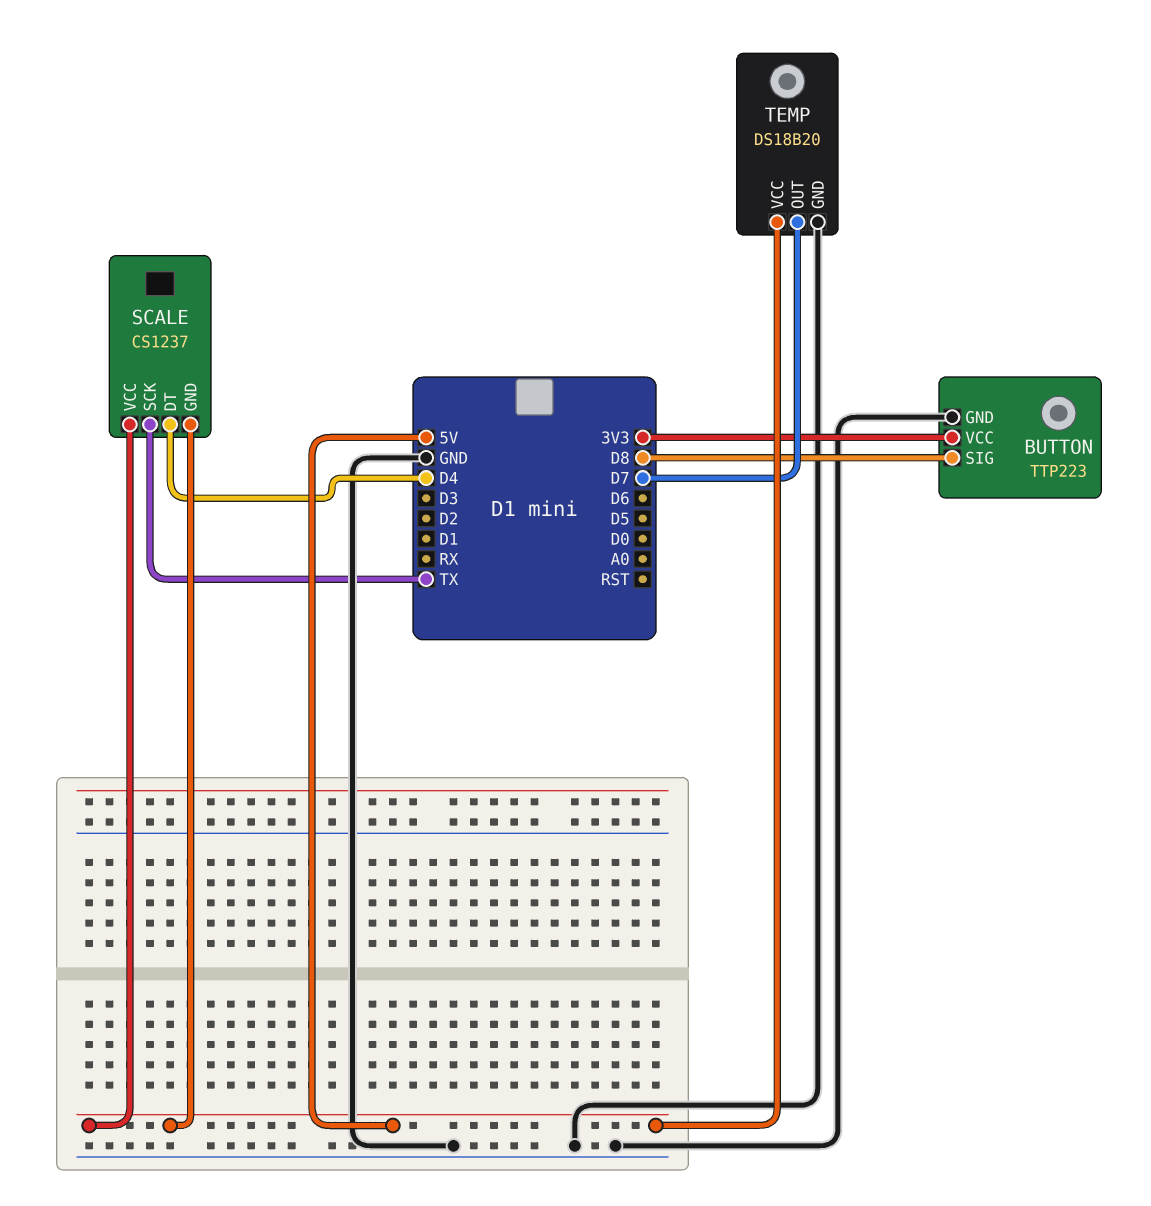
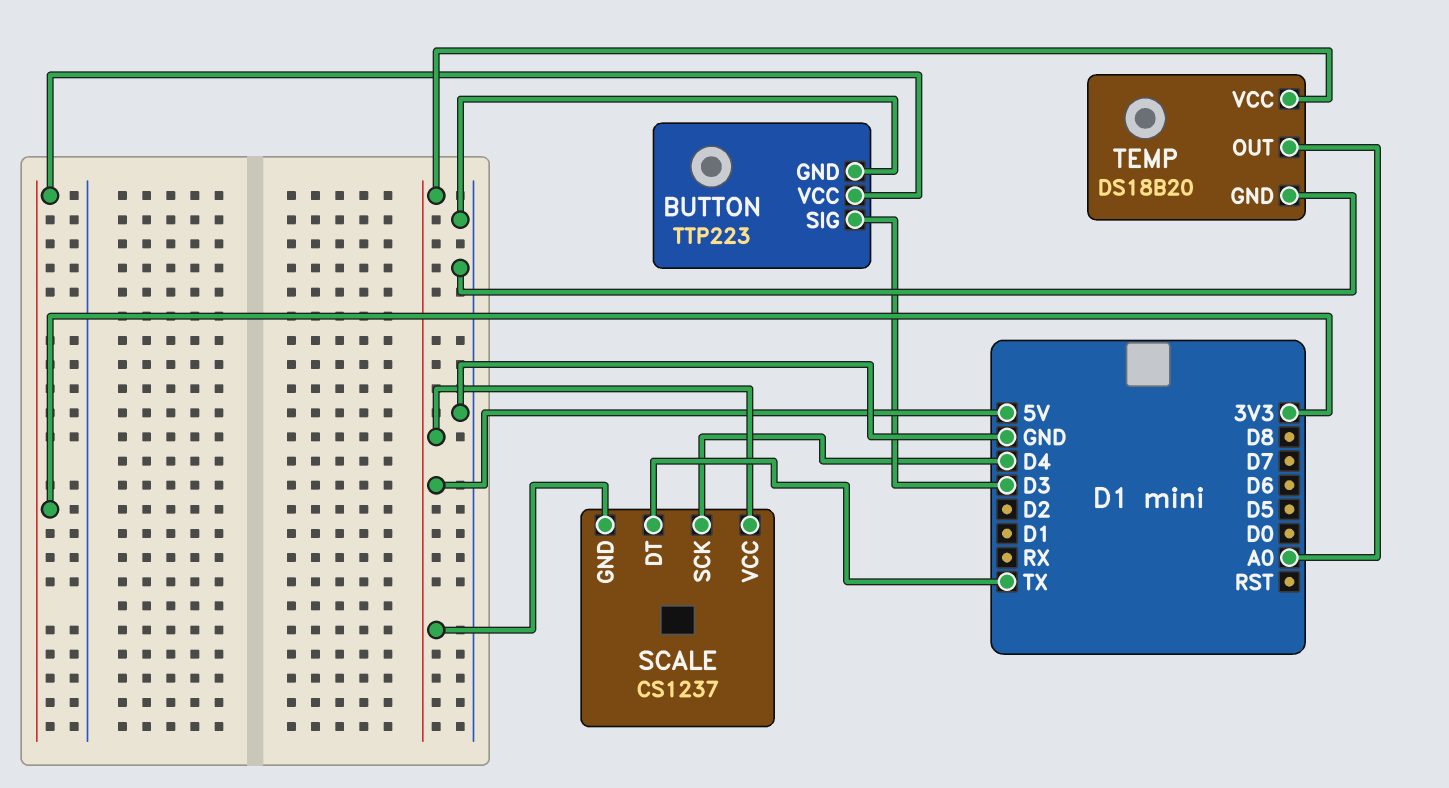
BUTTON pin SIG: D8 -> D3
SCALE pin DT: D4 -> TX
SCALE pin SCK: TX -> D4
TEMP pin OUT: D7 -> A0

